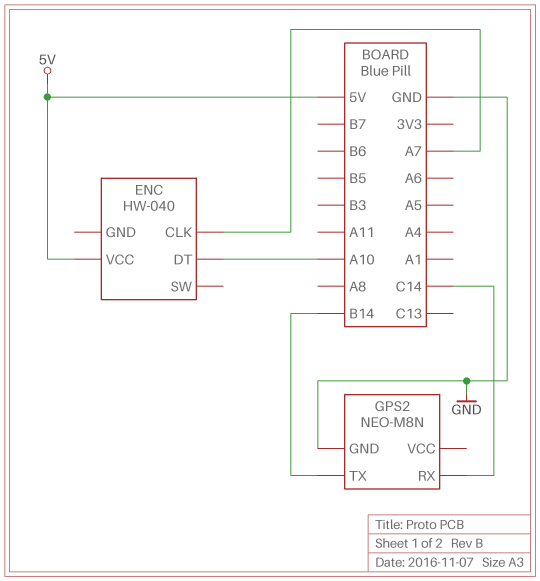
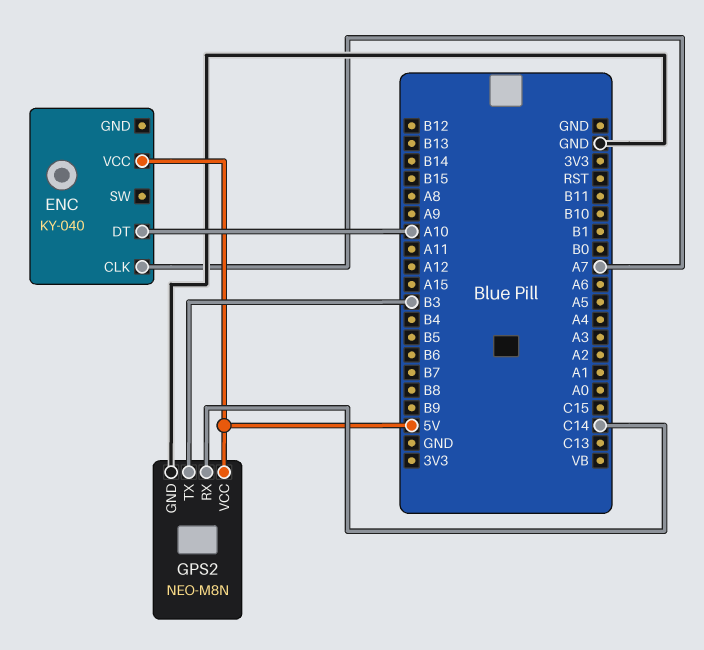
ENC: HW-040 -> KY-040
GPS2 pin TX: B14 -> B3
GPS2 pin VCC: none -> 5V

